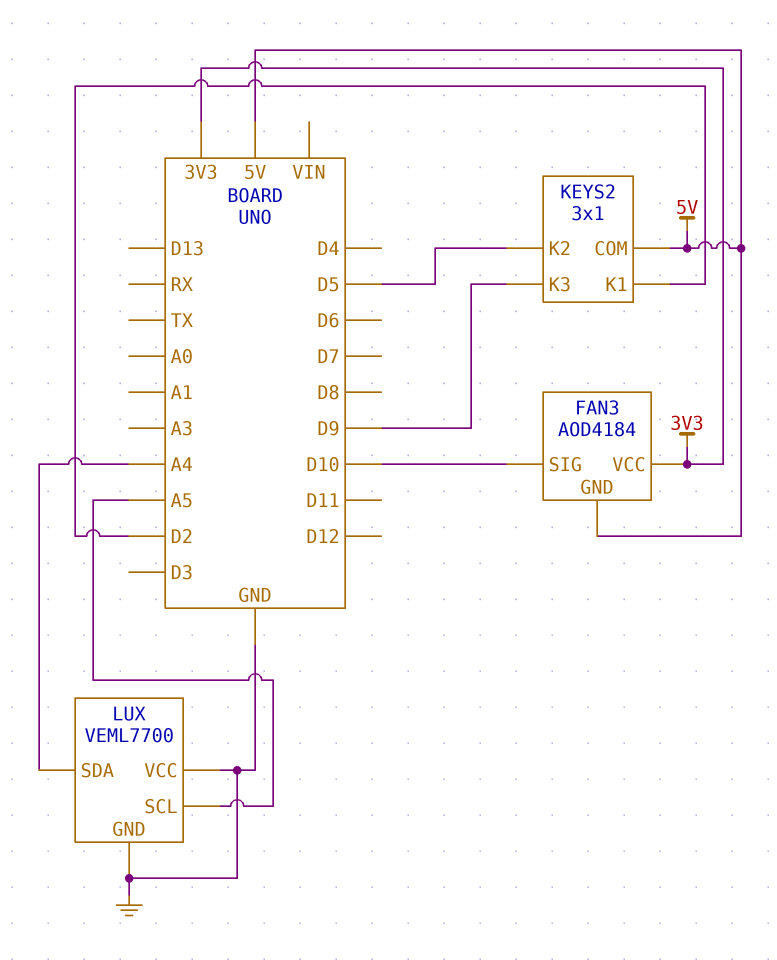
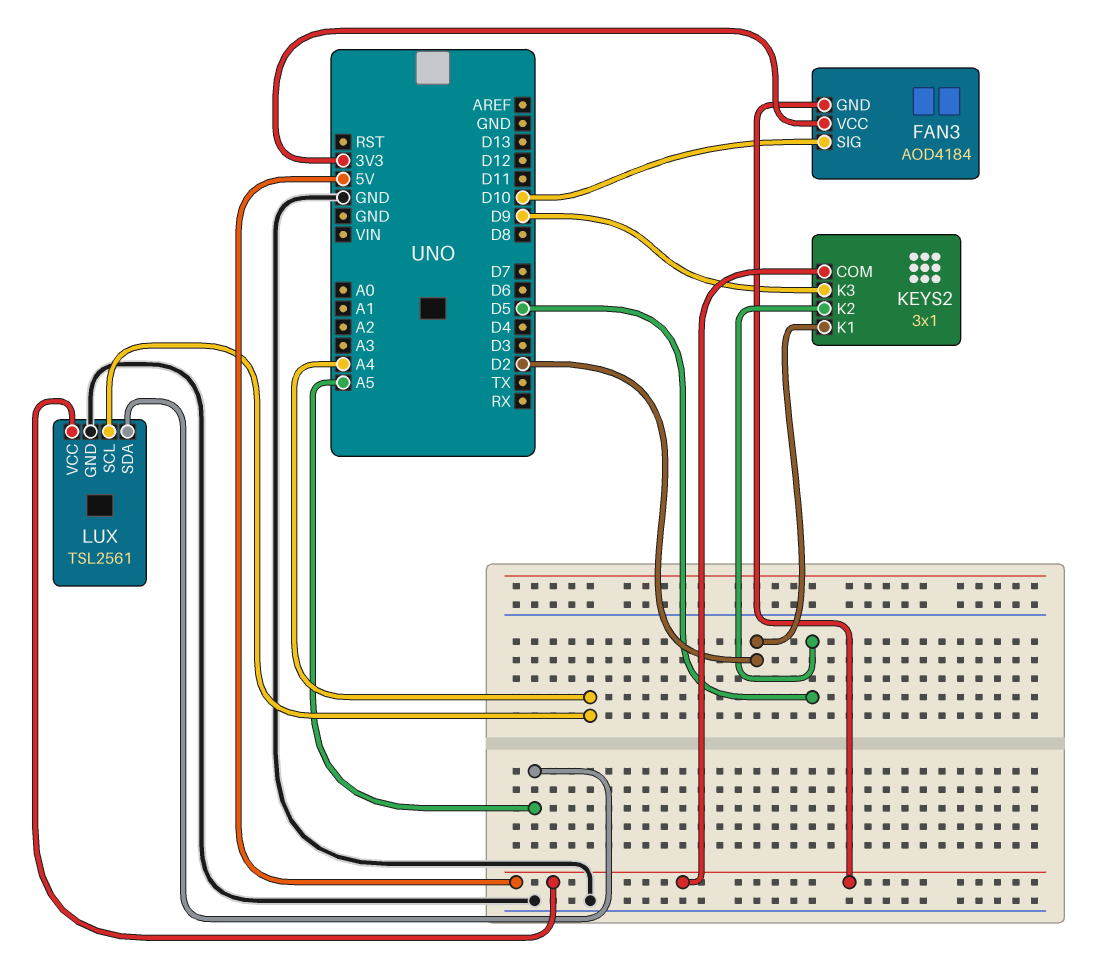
LUX: VEML7700 -> TSL2561
LUX pin SCL: A5 -> A4
LUX pin SDA: A4 -> A5
LUX pin VCC: GND -> 5V

